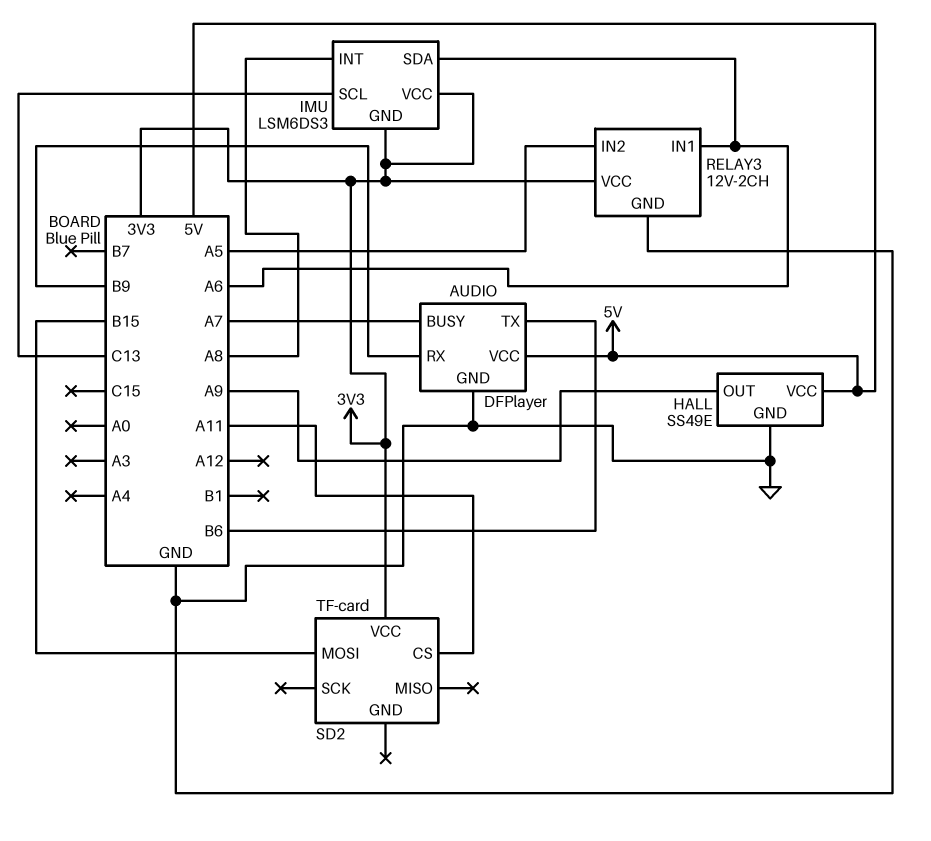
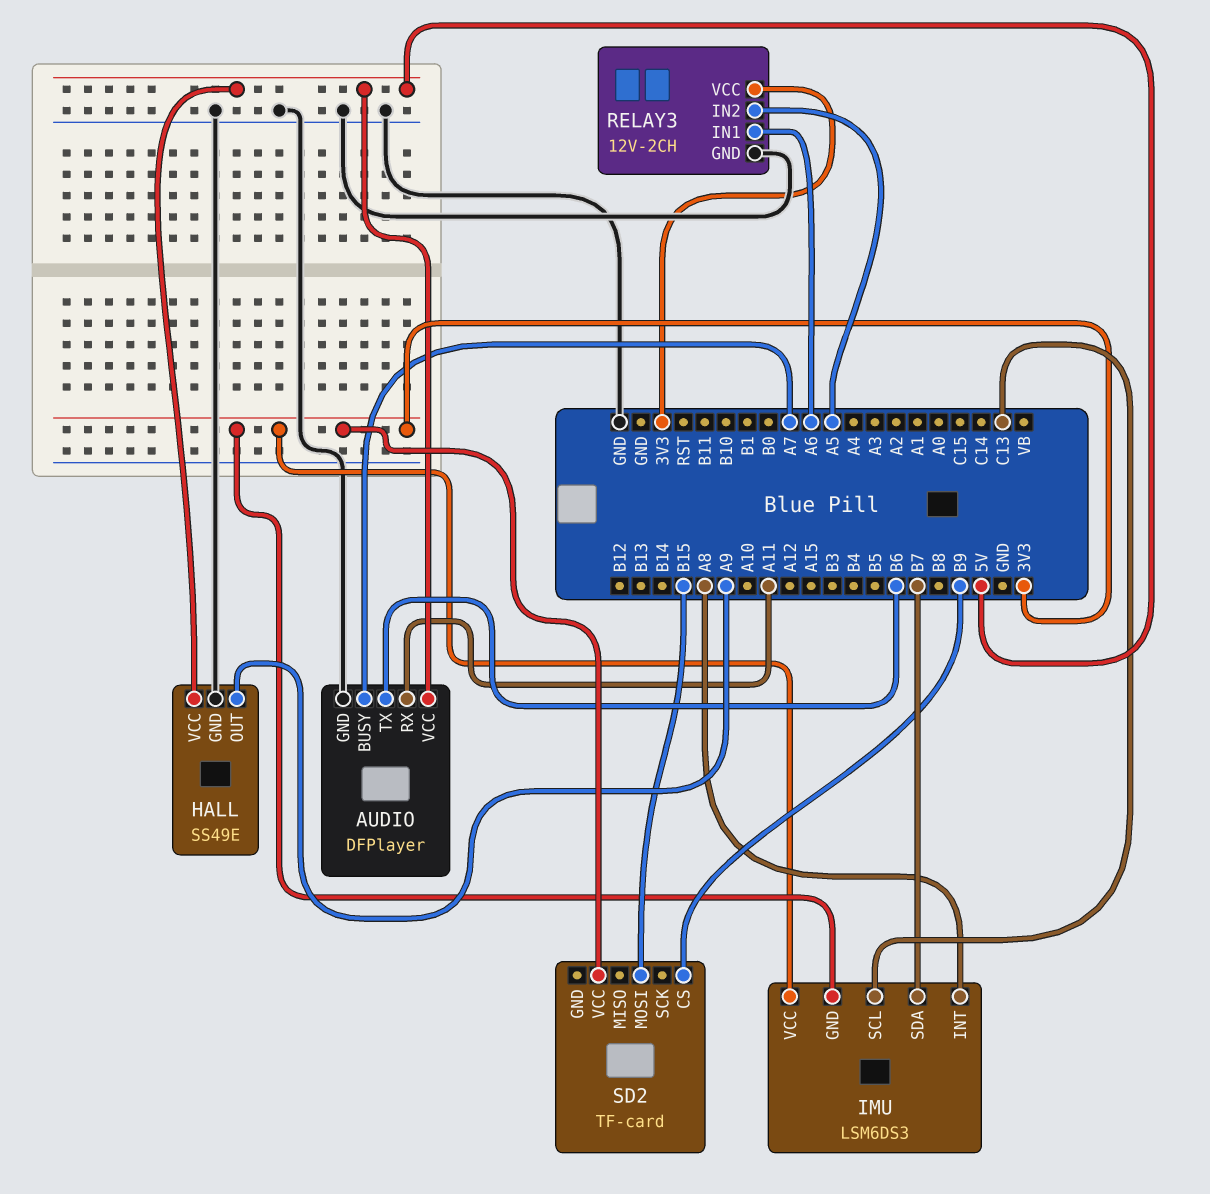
AUDIO pin RX: B9 -> A11
IMU pin SDA: A6 -> B7
SD2 pin CS: A11 -> B9

